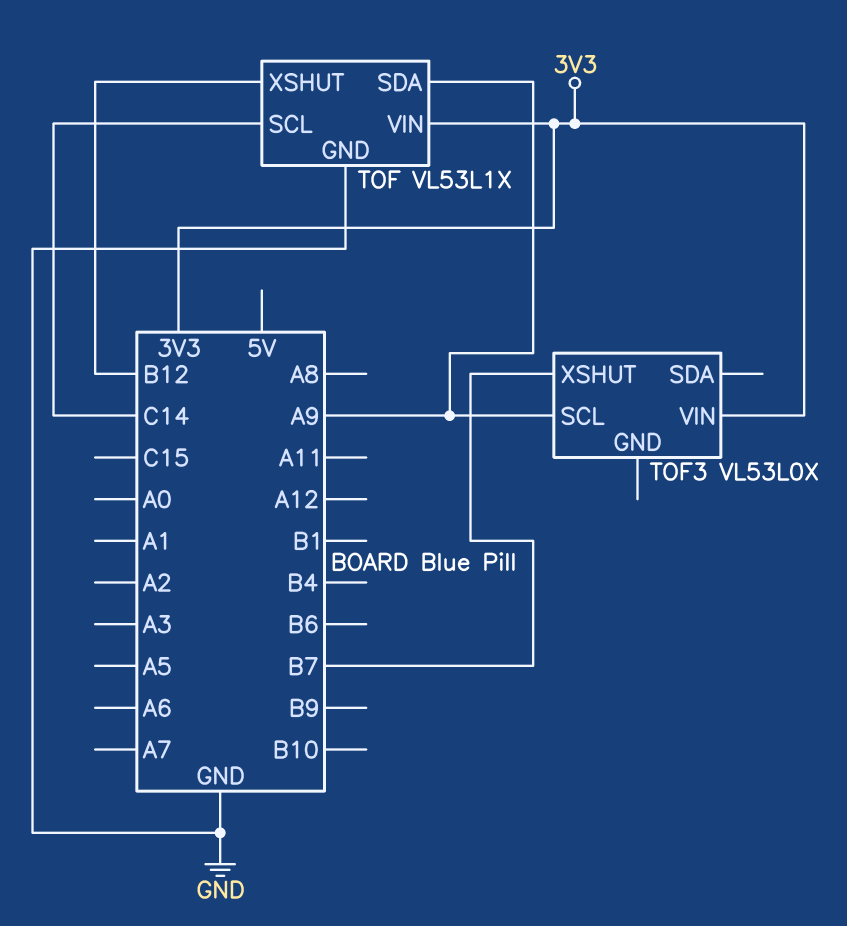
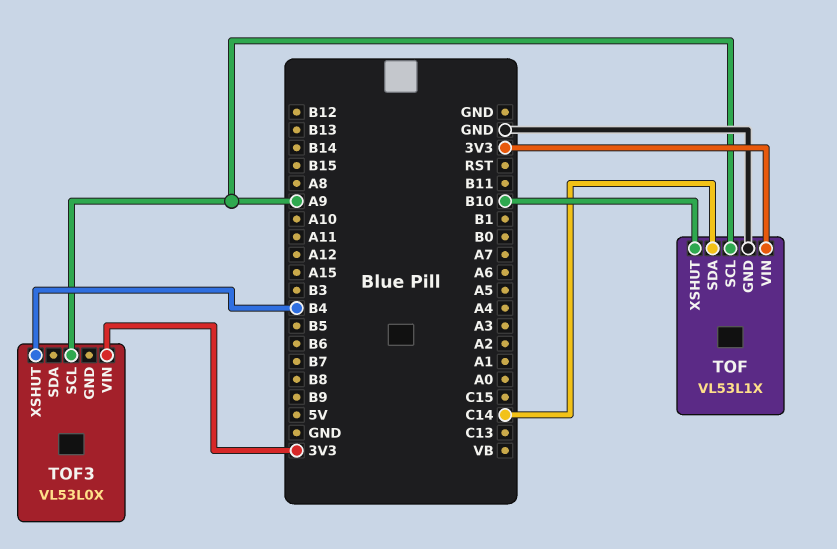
TOF pin SCL: C14 -> A9
TOF pin SDA: A9 -> C14
TOF pin XSHUT: B12 -> B10
TOF3 pin XSHUT: B7 -> B4

